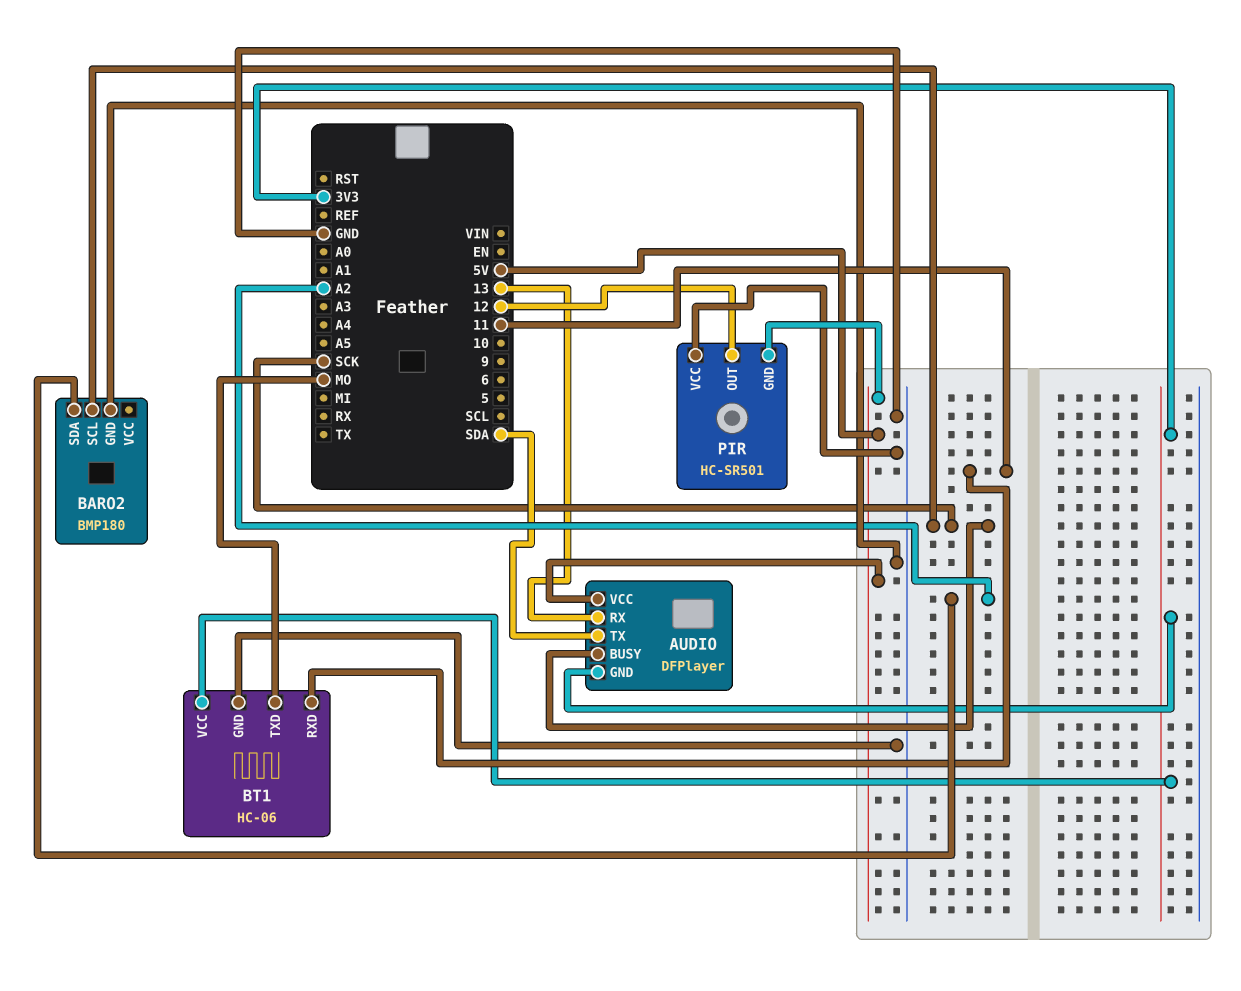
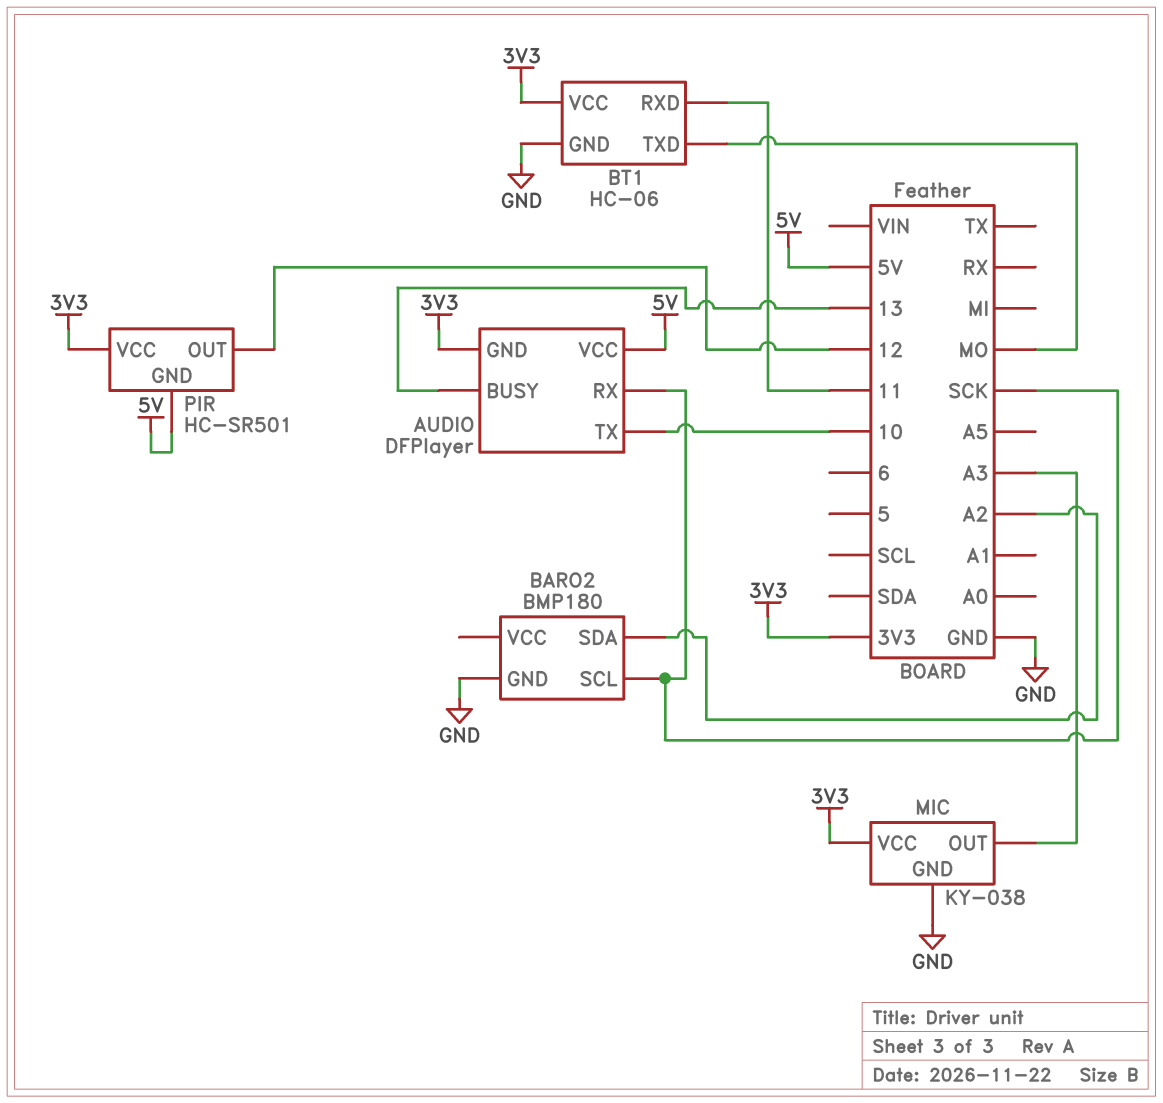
AUDIO pin BUSY: SCK -> 13
AUDIO pin RX: 13 -> SCK
AUDIO pin TX: SDA -> 10
MIC: none -> KY-038
MIC pin GND: none -> GND
MIC pin OUT: none -> A3
MIC pin VCC: none -> 3V3
PIR pin VCC: GND -> 3V3

